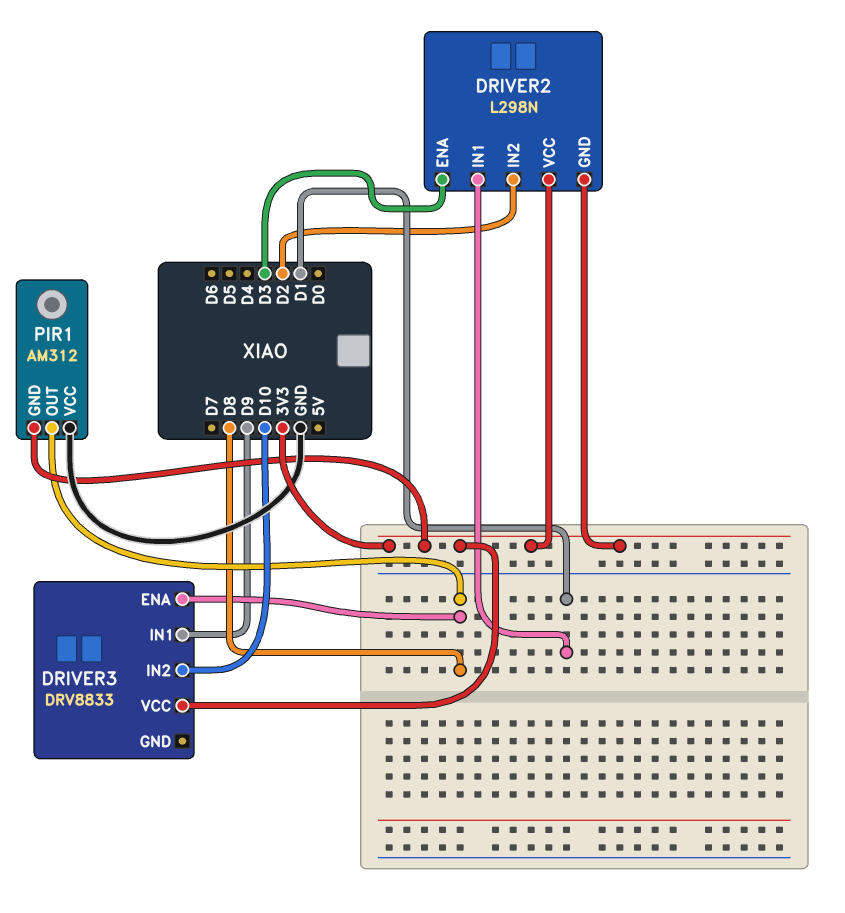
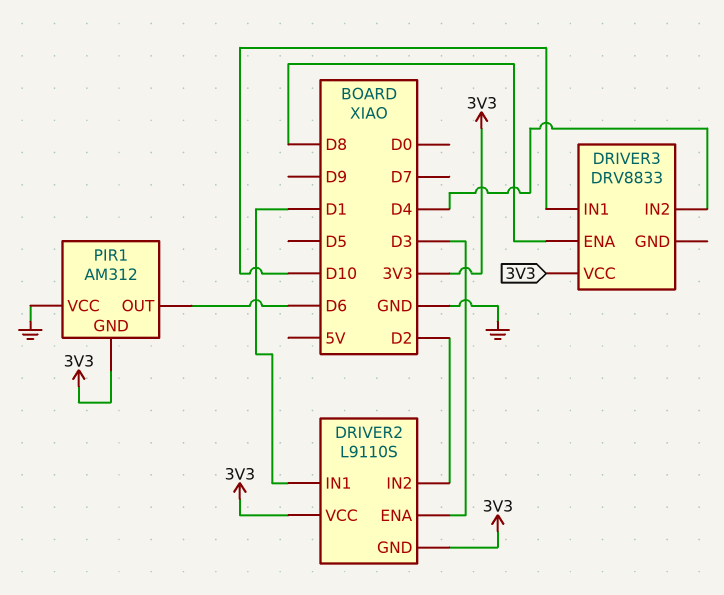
DRIVER2: L298N -> L9110S
DRIVER3 pin IN1: D9 -> D10
DRIVER3 pin IN2: D10 -> D4
PIR1 pin OUT: D8 -> D6

